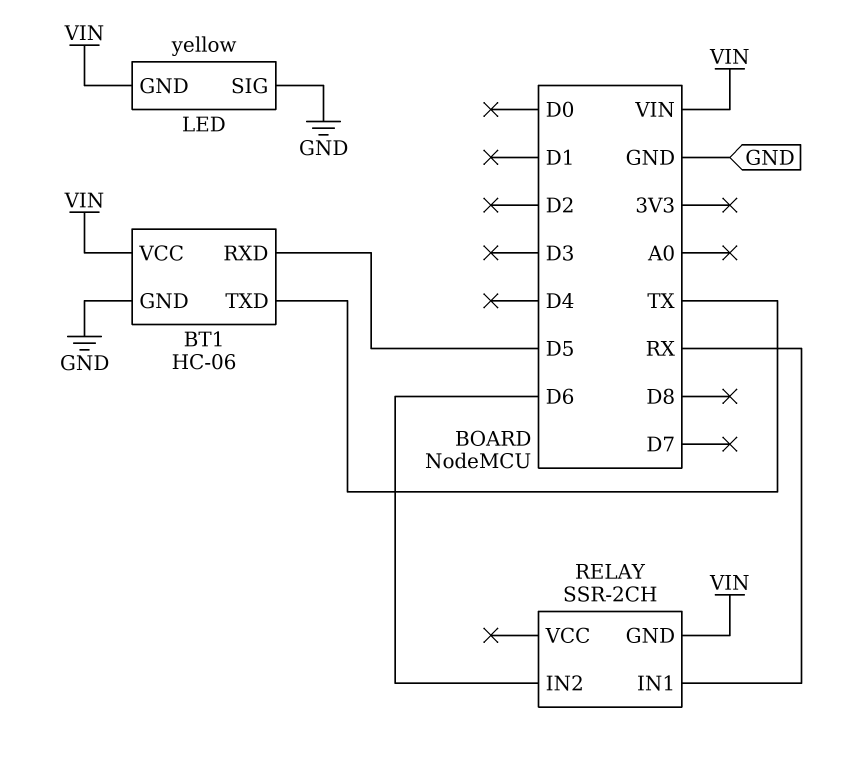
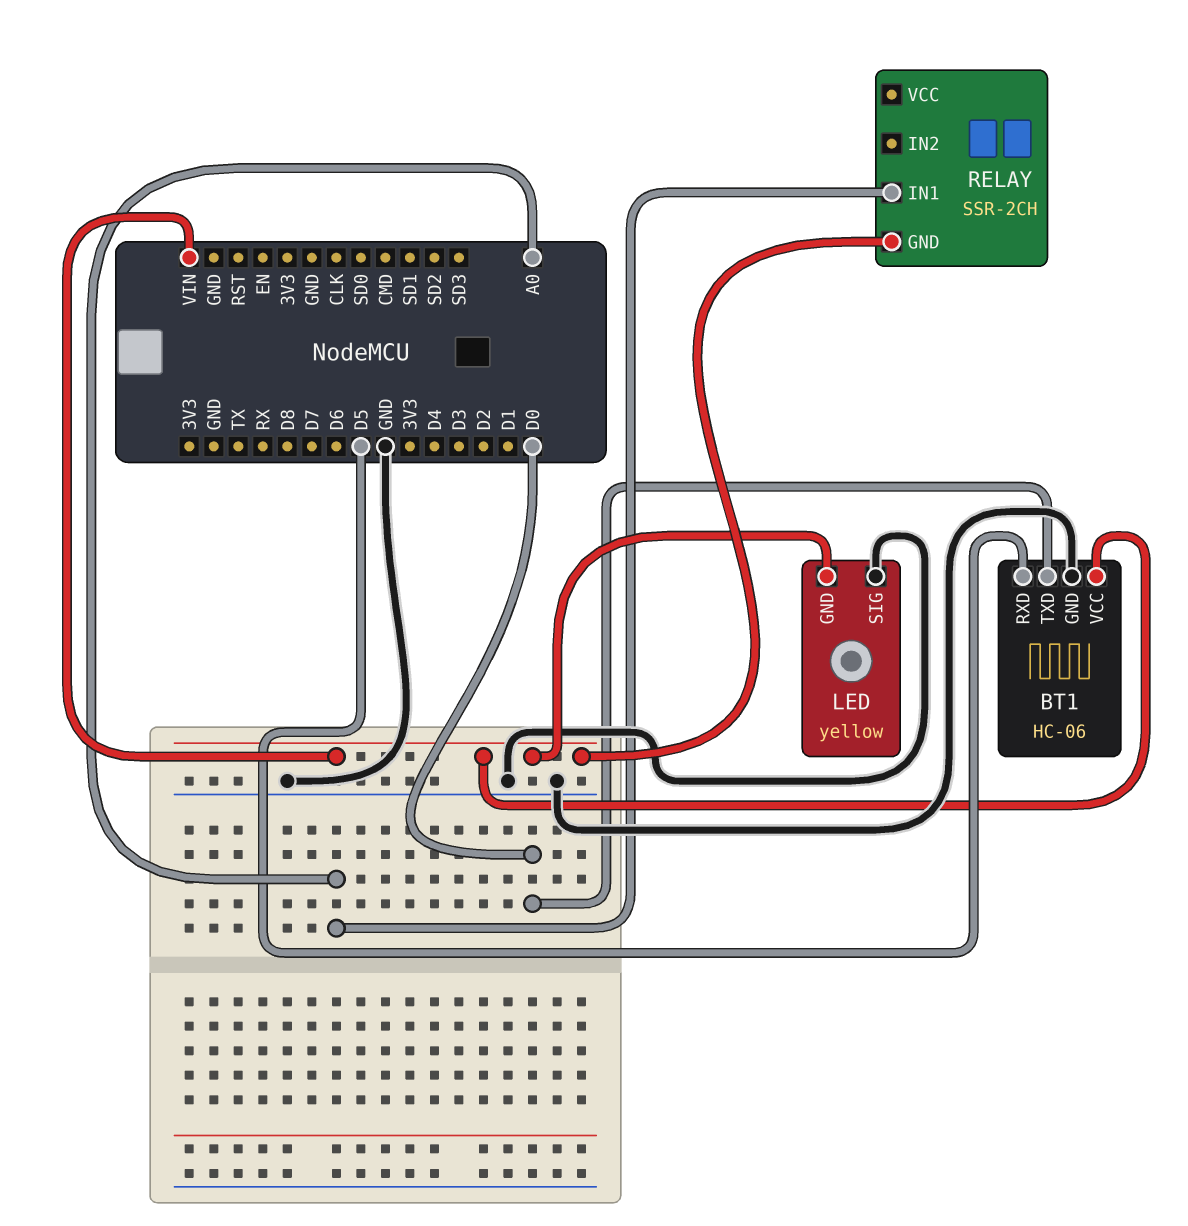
BT1 pin TXD: TX -> D0
RELAY pin IN1: RX -> A0
RELAY pin IN2: D6 -> none

